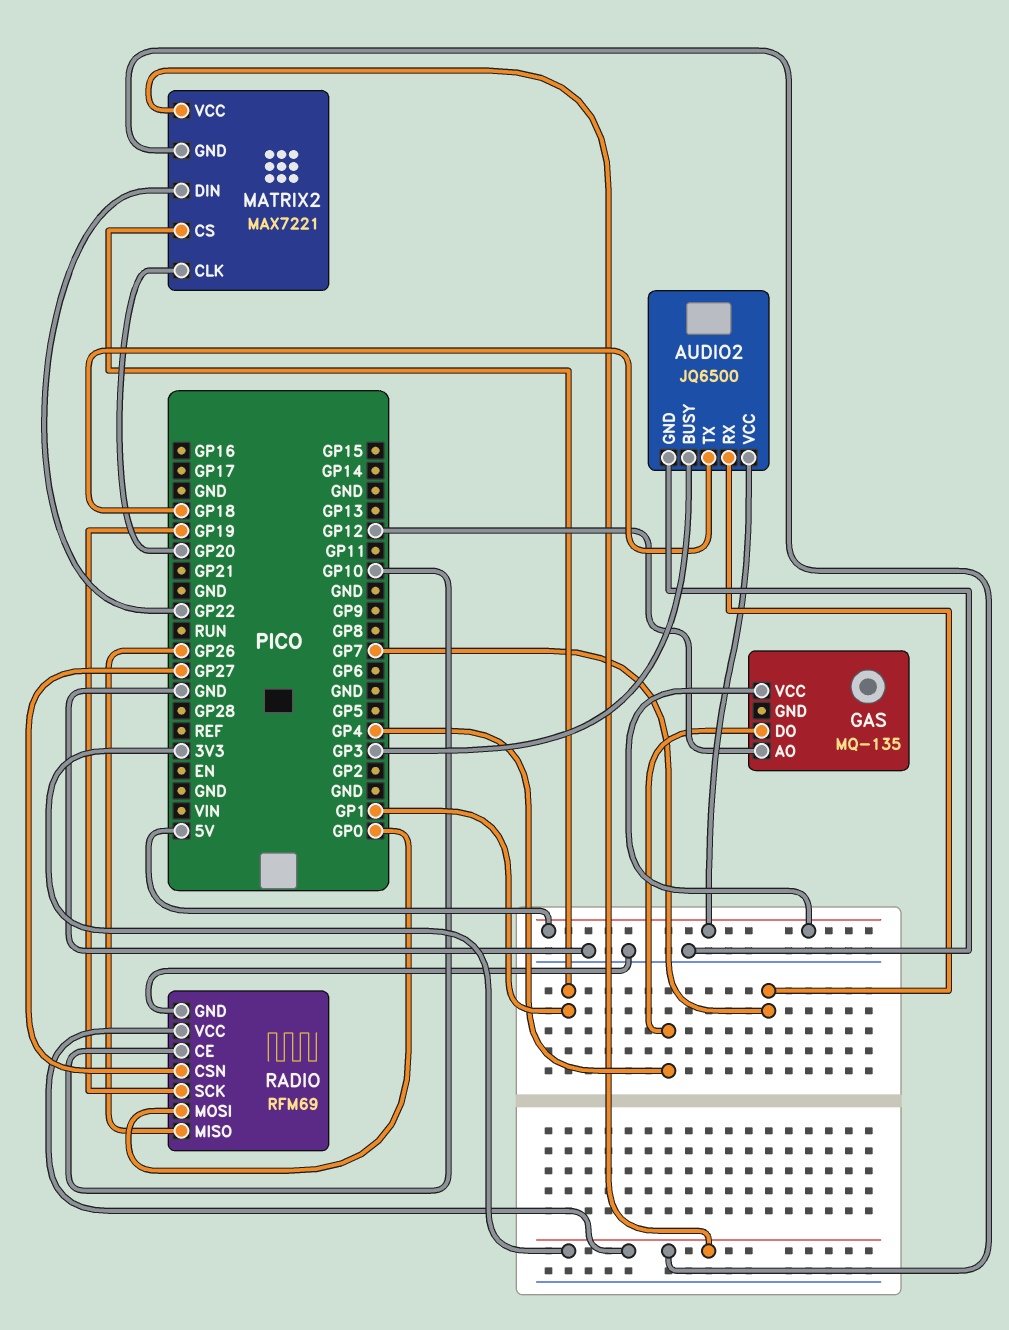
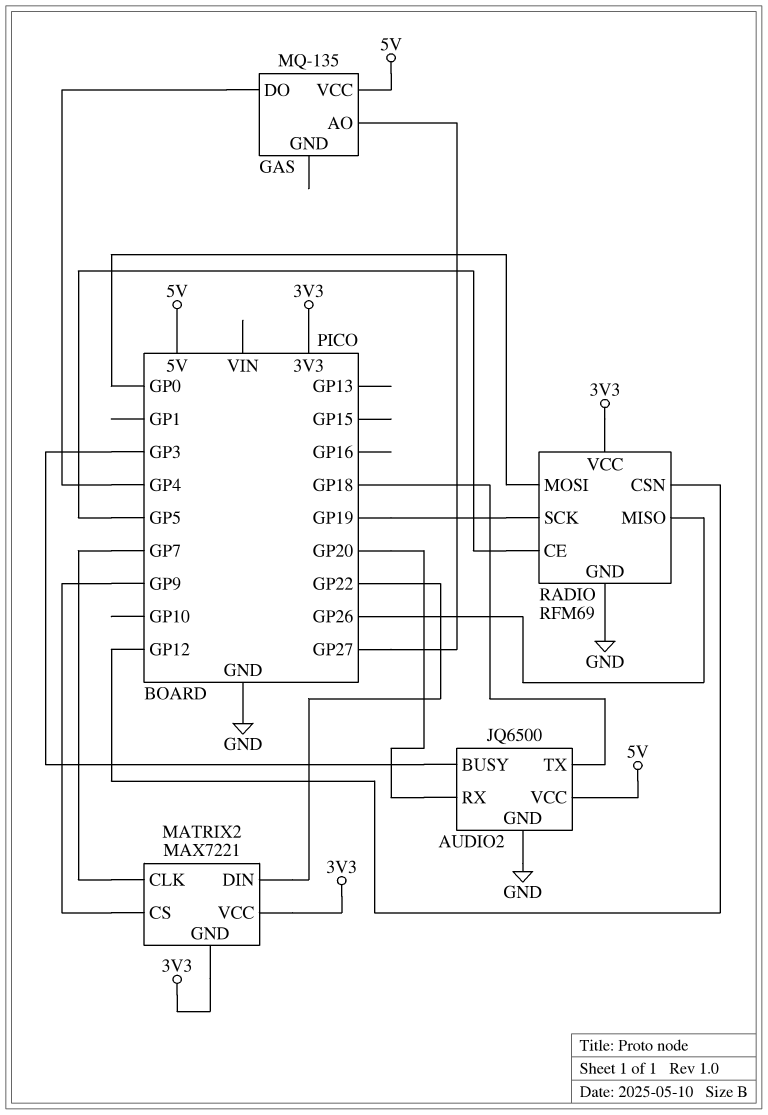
AUDIO2 pin RX: GP7 -> GP20
GAS pin AO: GP12 -> GP27
MATRIX2 pin CLK: GP20 -> GP7
MATRIX2 pin CS: GP1 -> GP9
RADIO pin CE: GP10 -> GP5
RADIO pin CSN: GP27 -> GP12

